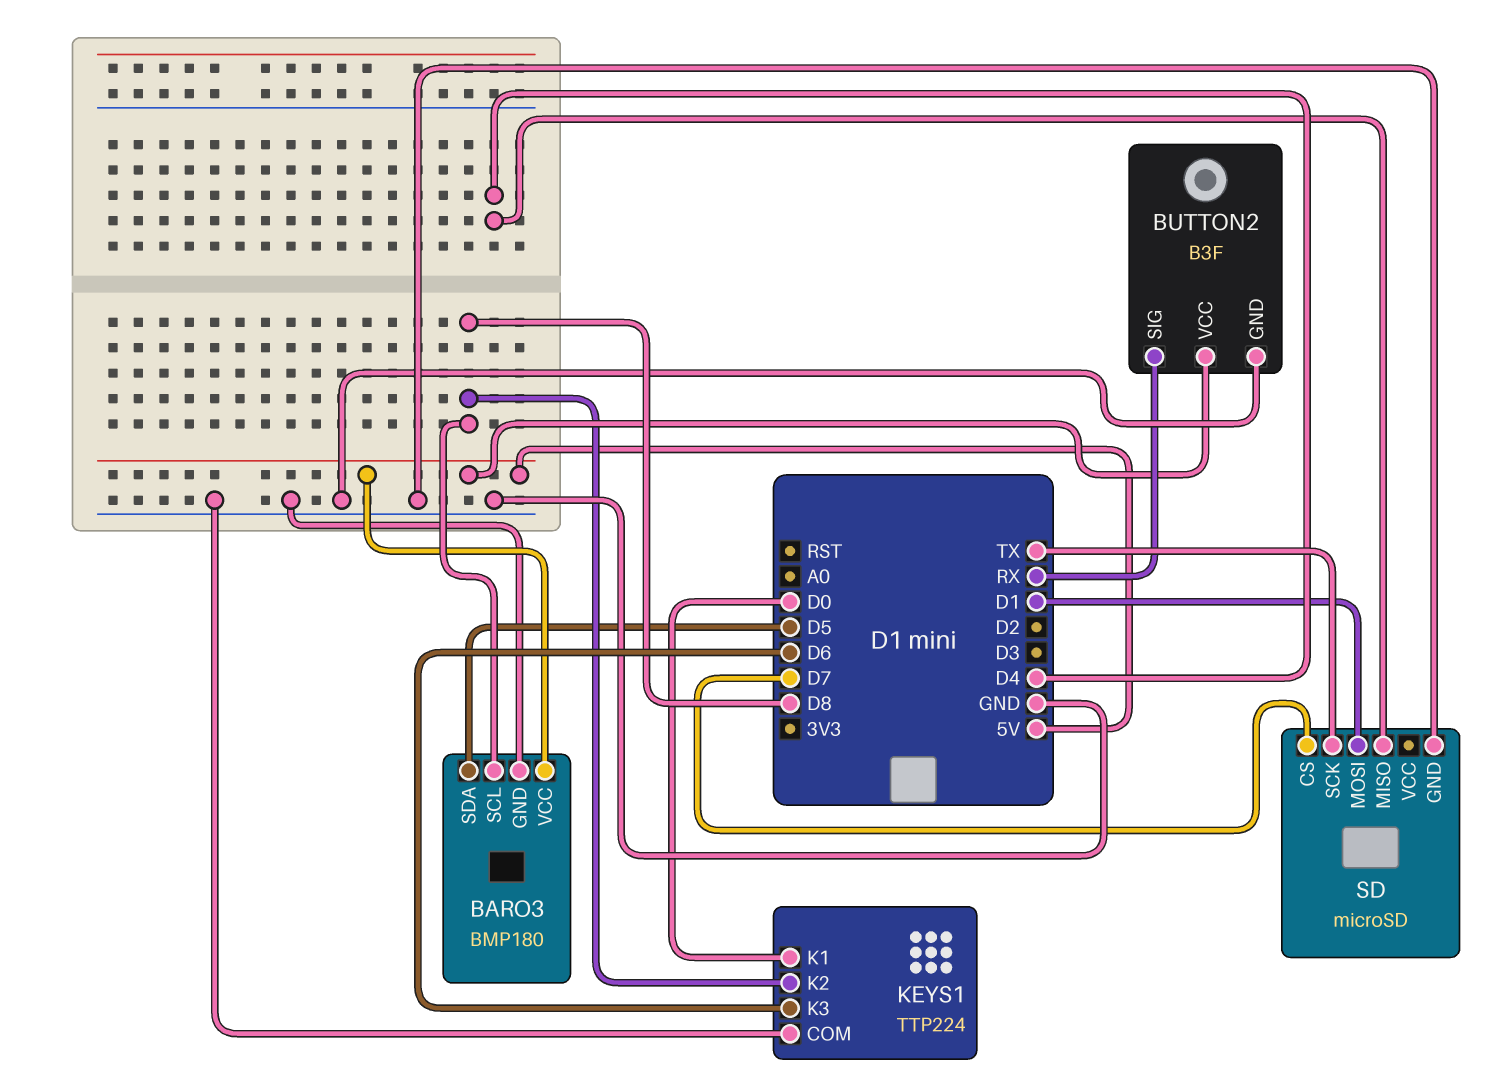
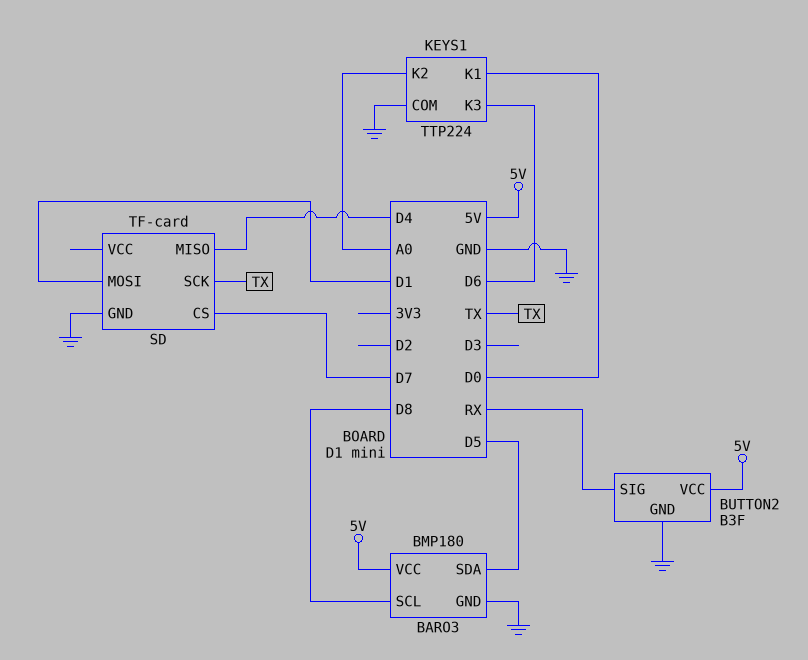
KEYS1 pin K2: D8 -> A0
SD: microSD -> TF-card

